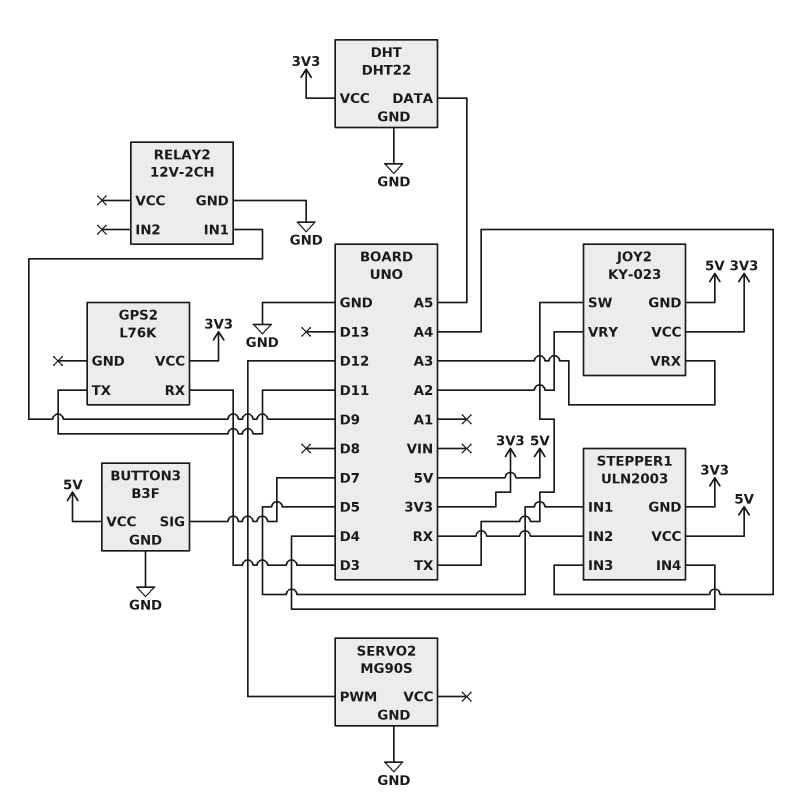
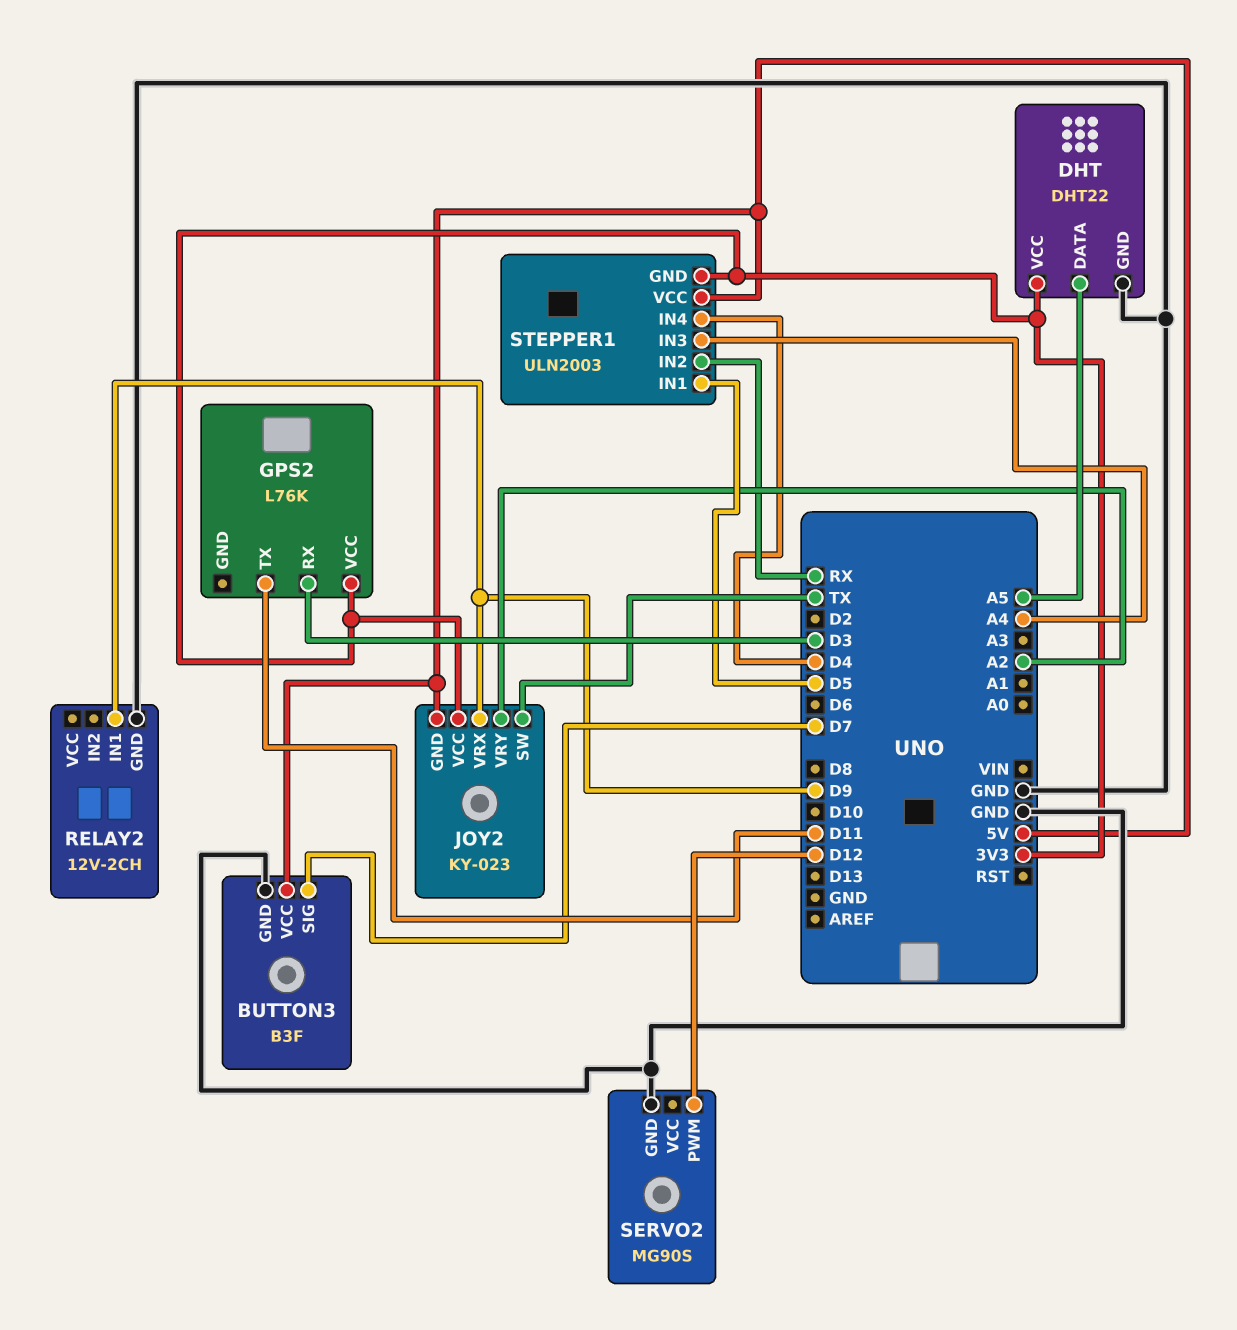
JOY2 pin VRX: A3 -> D9

